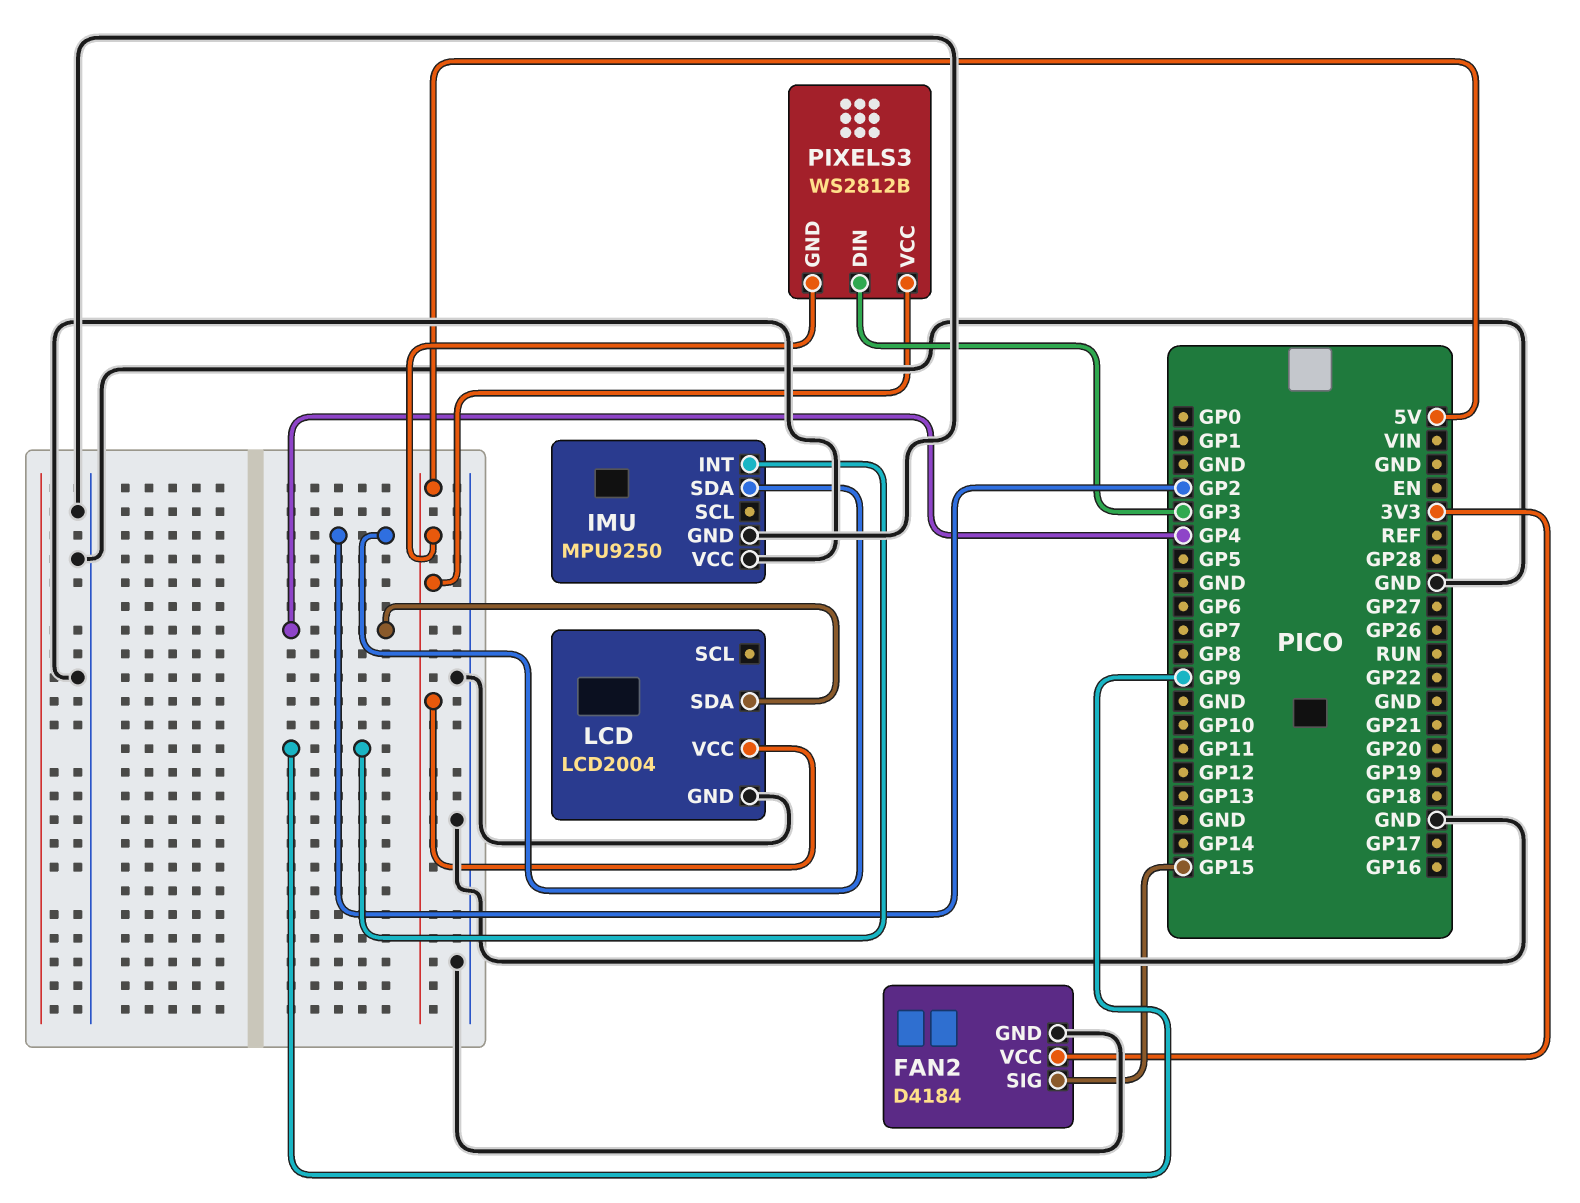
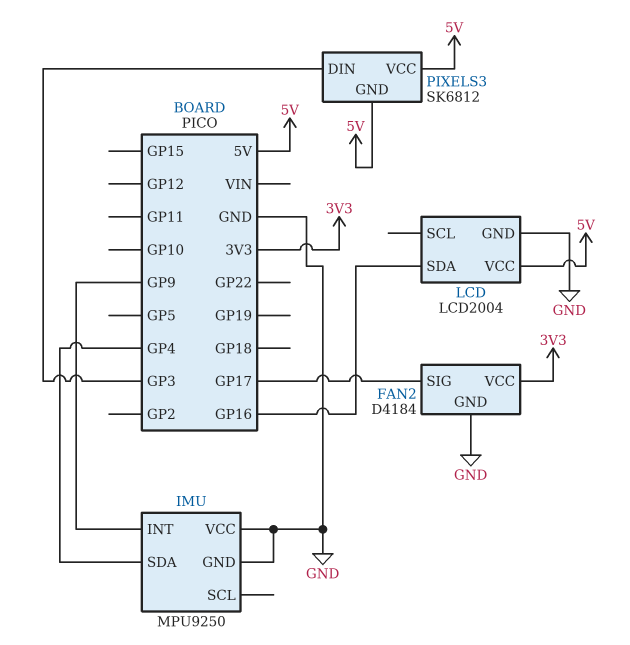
FAN2 pin SIG: GP15 -> GP17
IMU pin SDA: GP2 -> GP4
LCD pin SDA: GP4 -> GP16
PIXELS3: WS2812B -> SK6812

